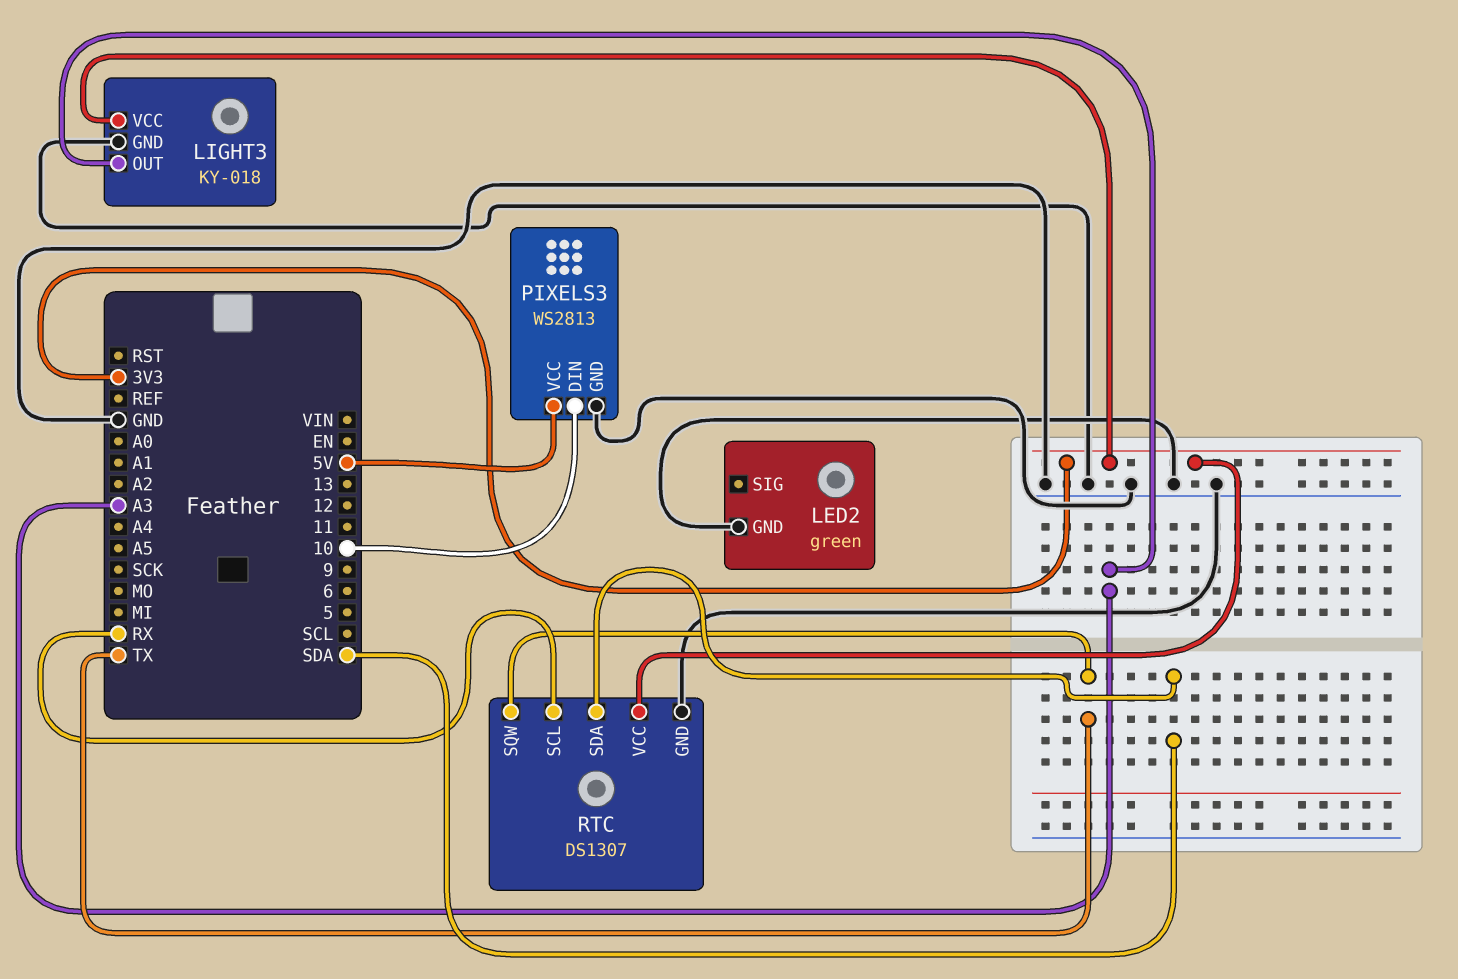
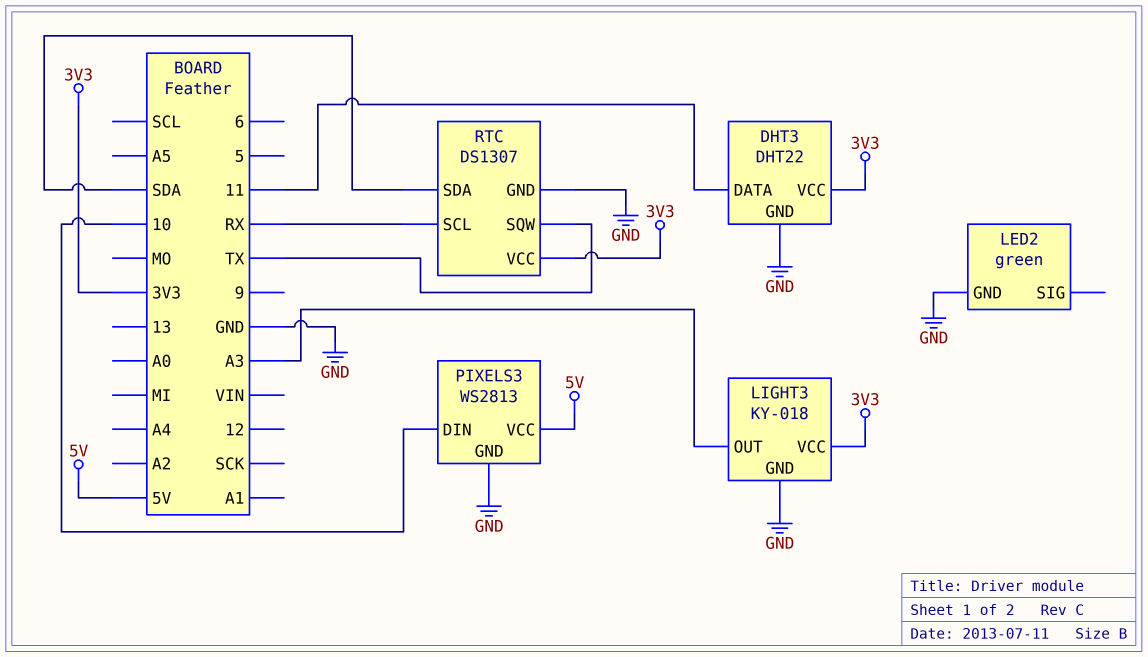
DHT3: none -> DHT22
DHT3 pin DATA: none -> 11
DHT3 pin GND: none -> GND
DHT3 pin VCC: none -> 3V3

